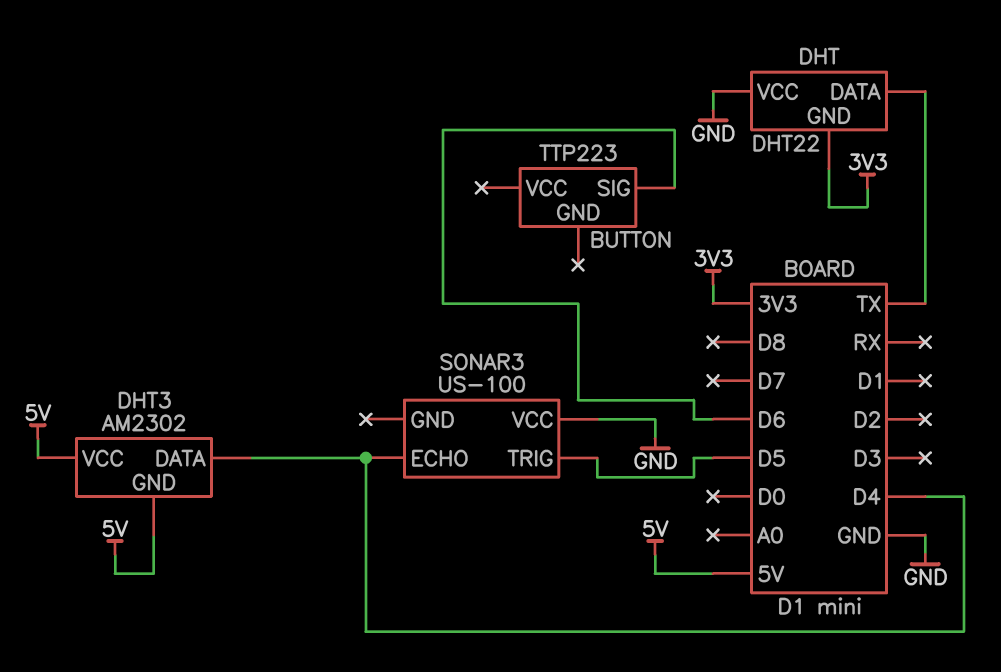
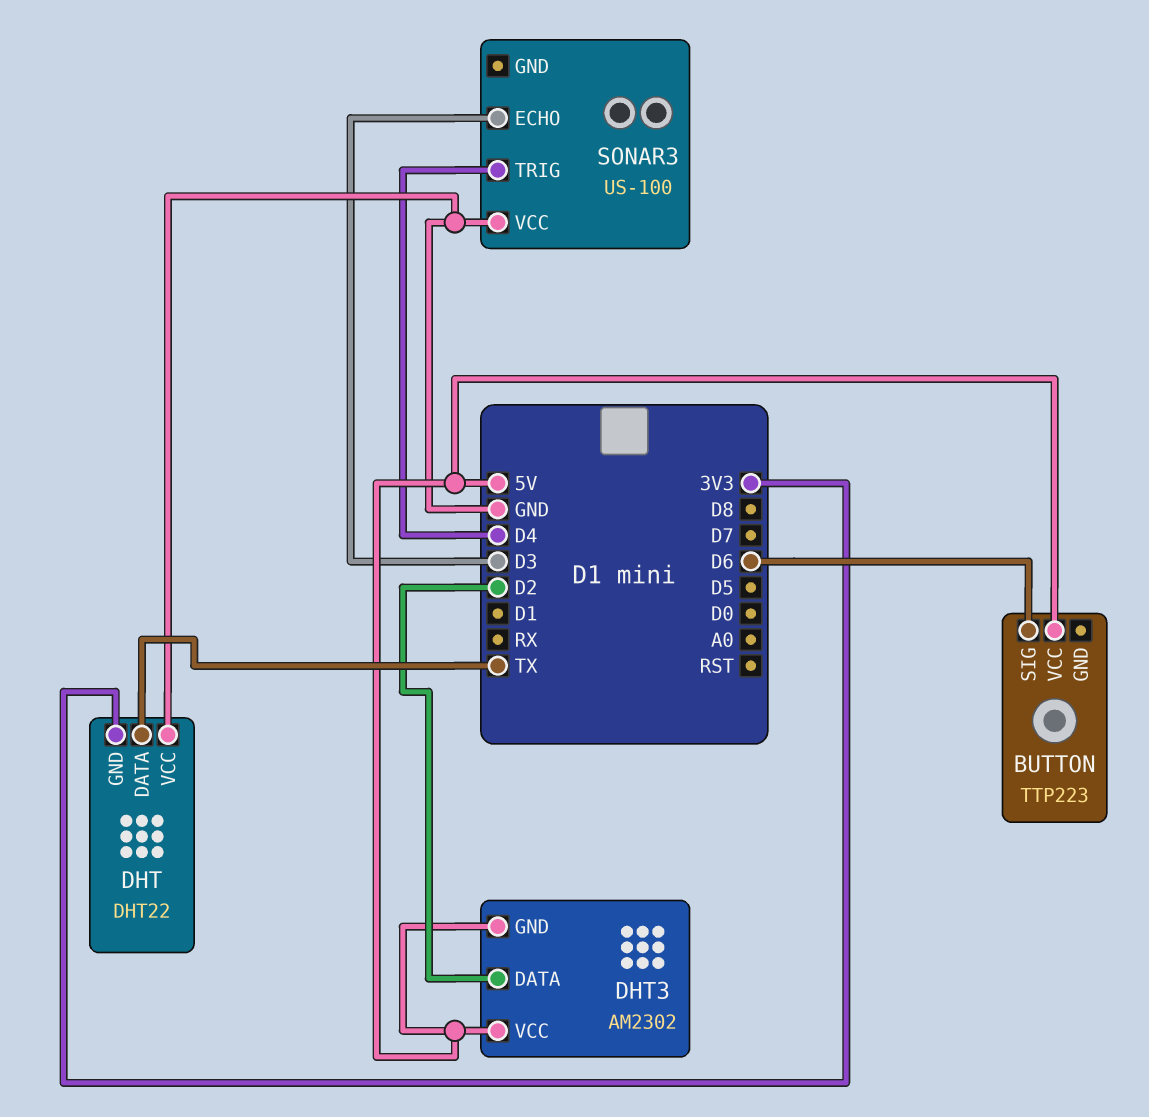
BUTTON pin VCC: none -> 5V
DHT3 pin DATA: D4 -> D2
SONAR3 pin ECHO: D4 -> D3
SONAR3 pin TRIG: D5 -> D4

